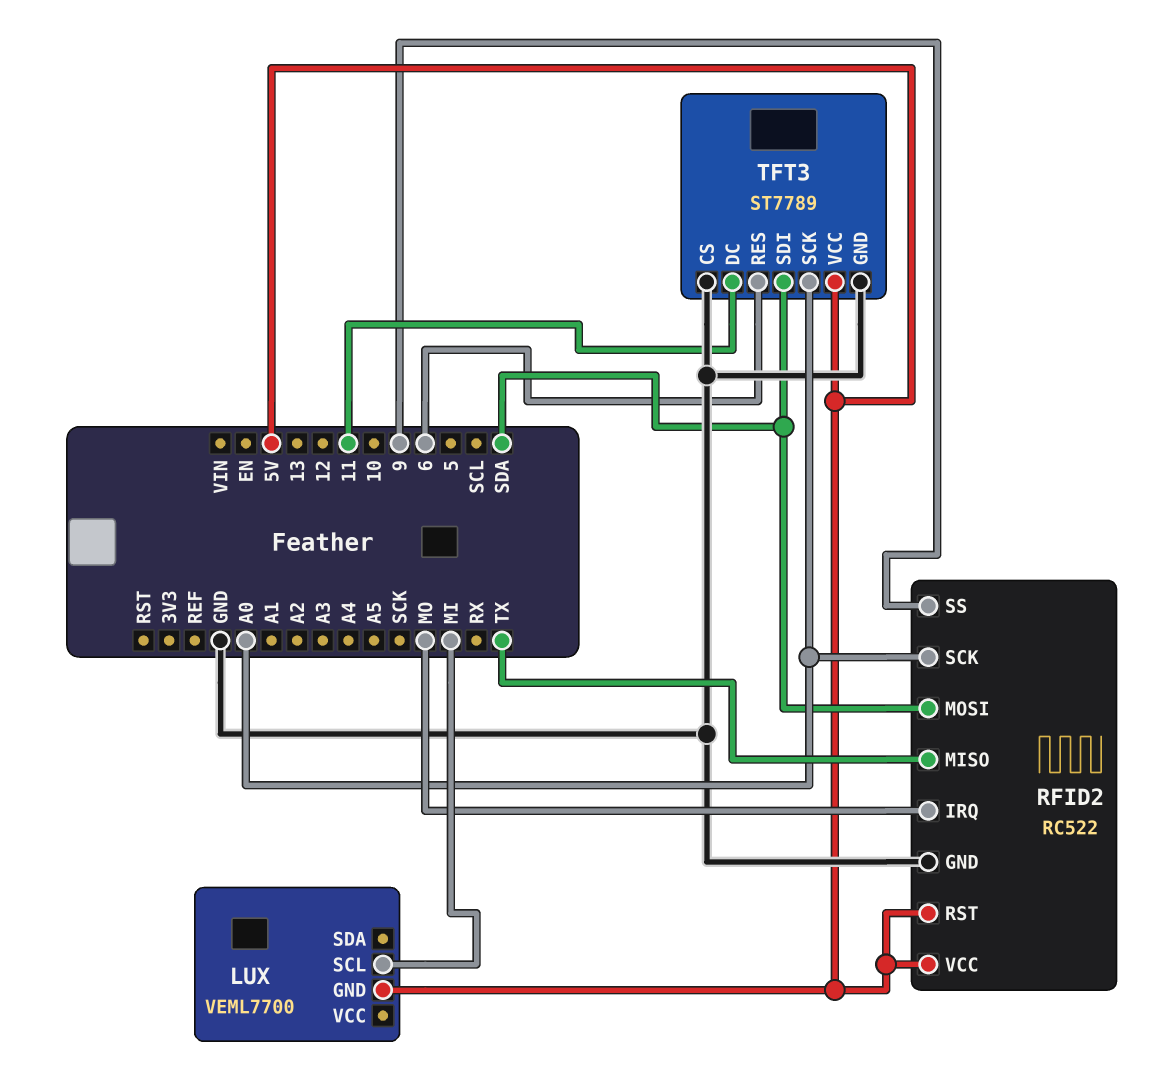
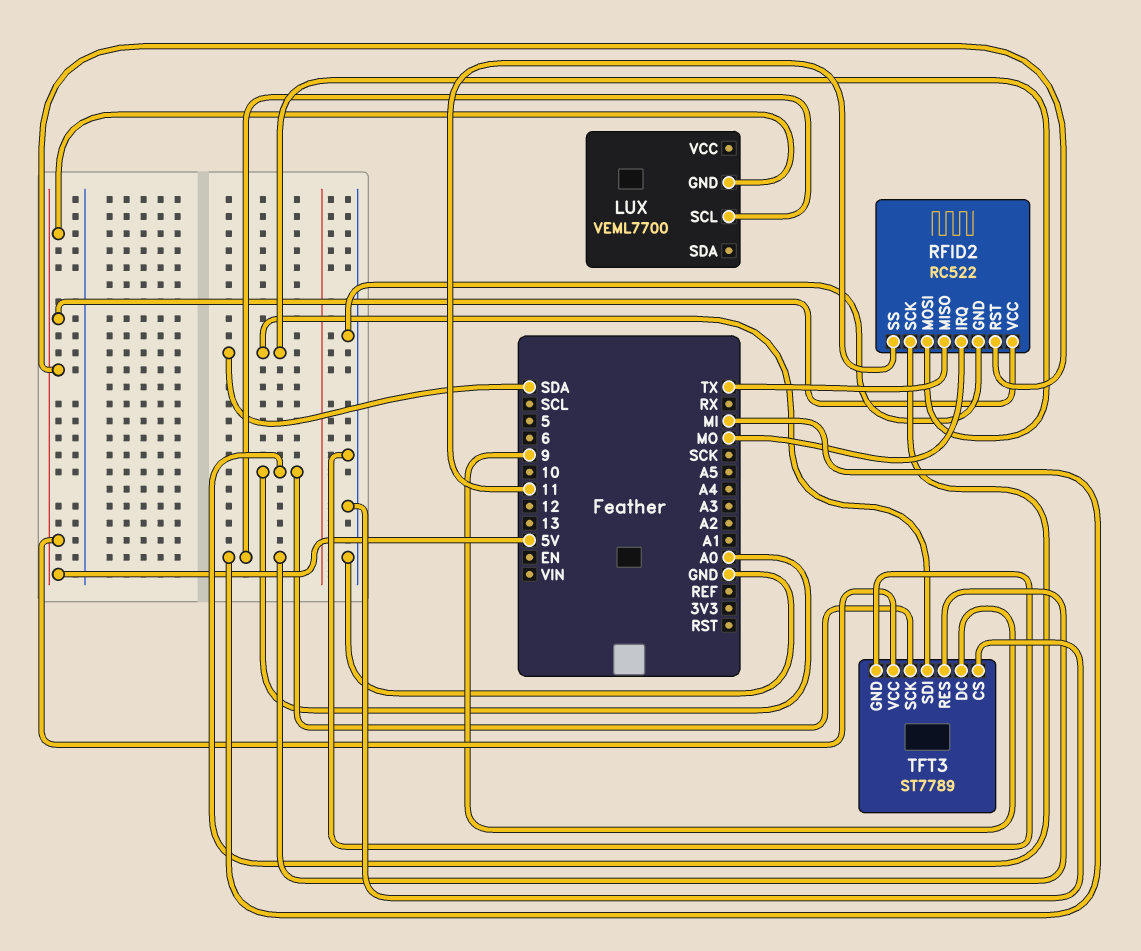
RFID2 pin SS: 9 -> 11
TFT3 pin DC: 11 -> 9
TFT3 pin RES: 6 -> MI

